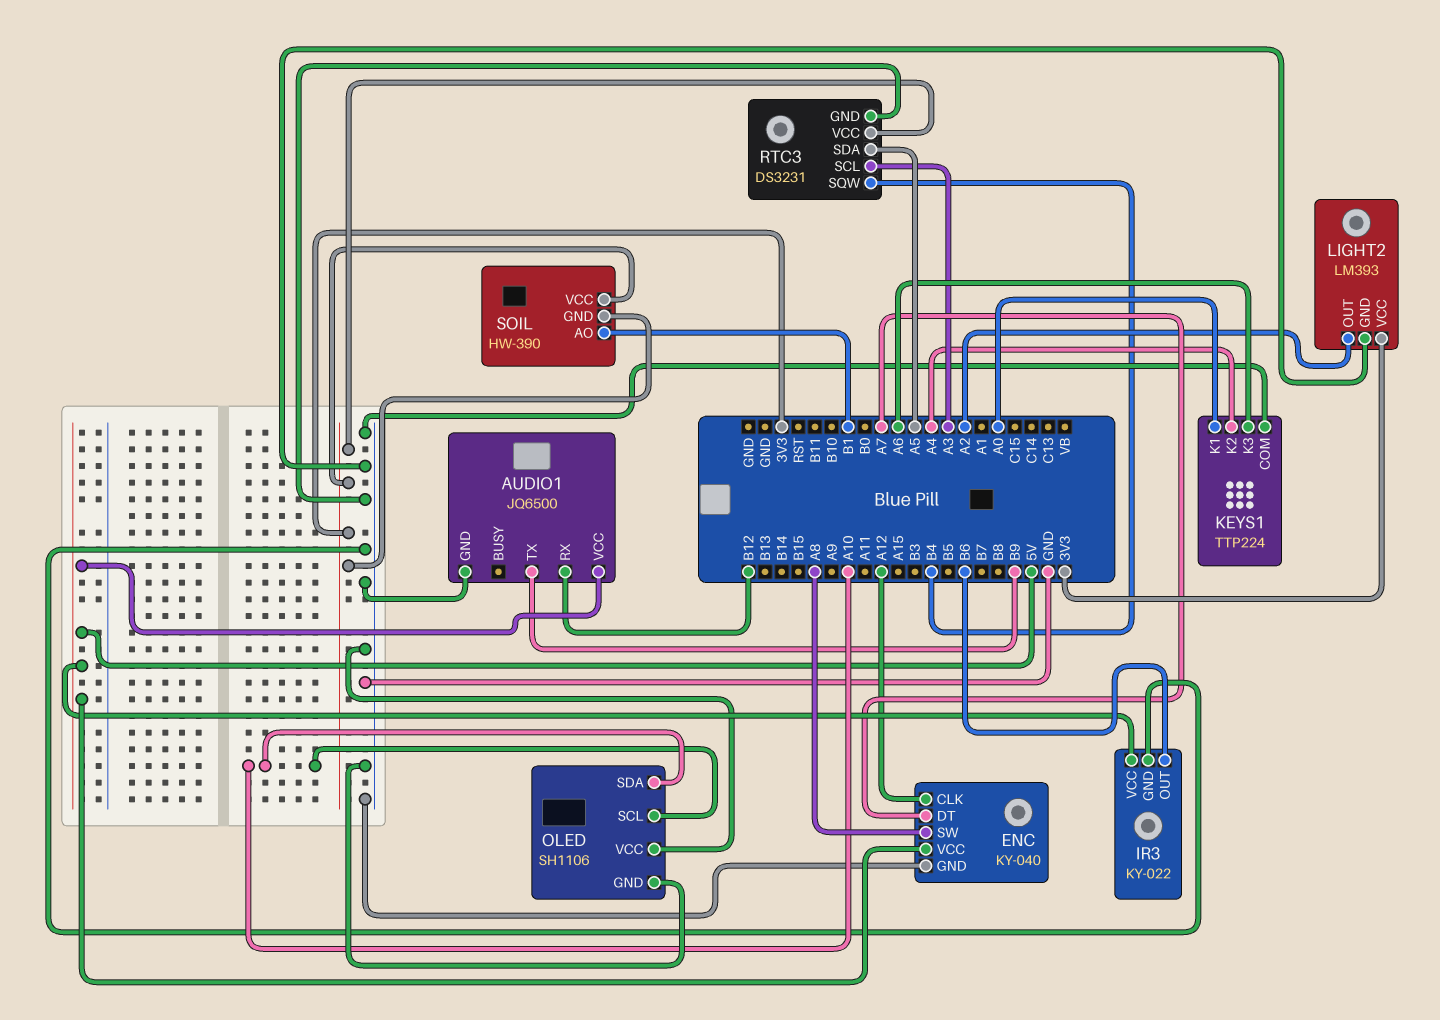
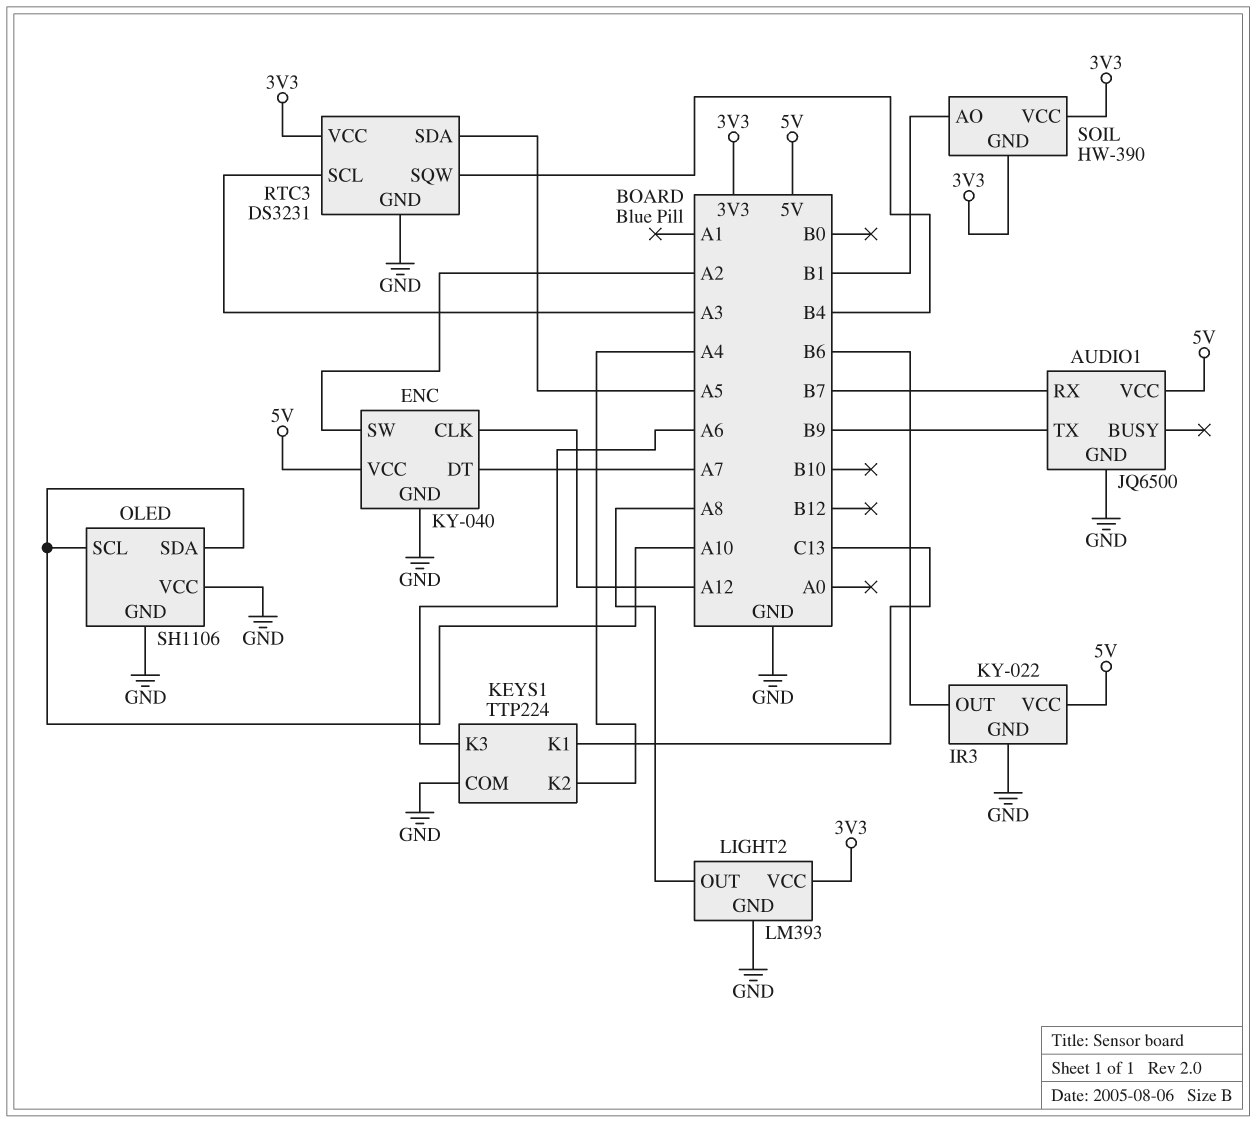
AUDIO1 pin RX: B12 -> B7
ENC pin SW: A8 -> A2
KEYS1 pin K1: A0 -> C13
LIGHT2 pin OUT: A2 -> A8

